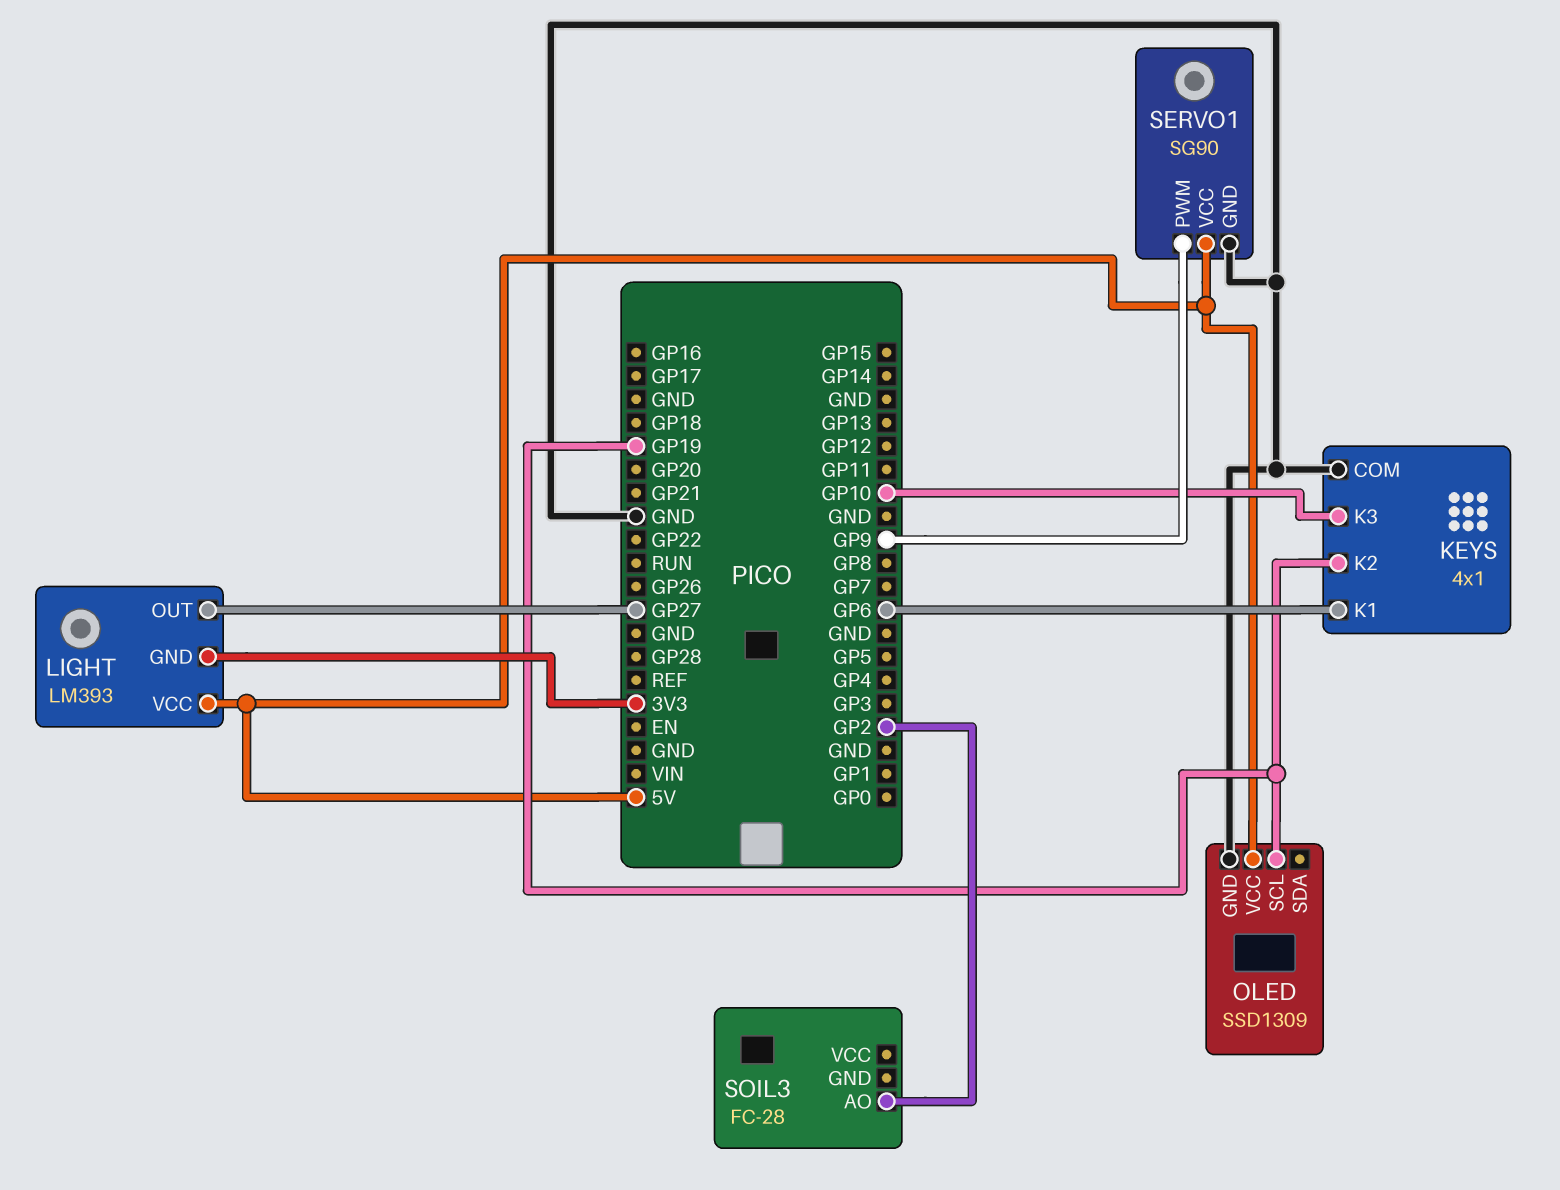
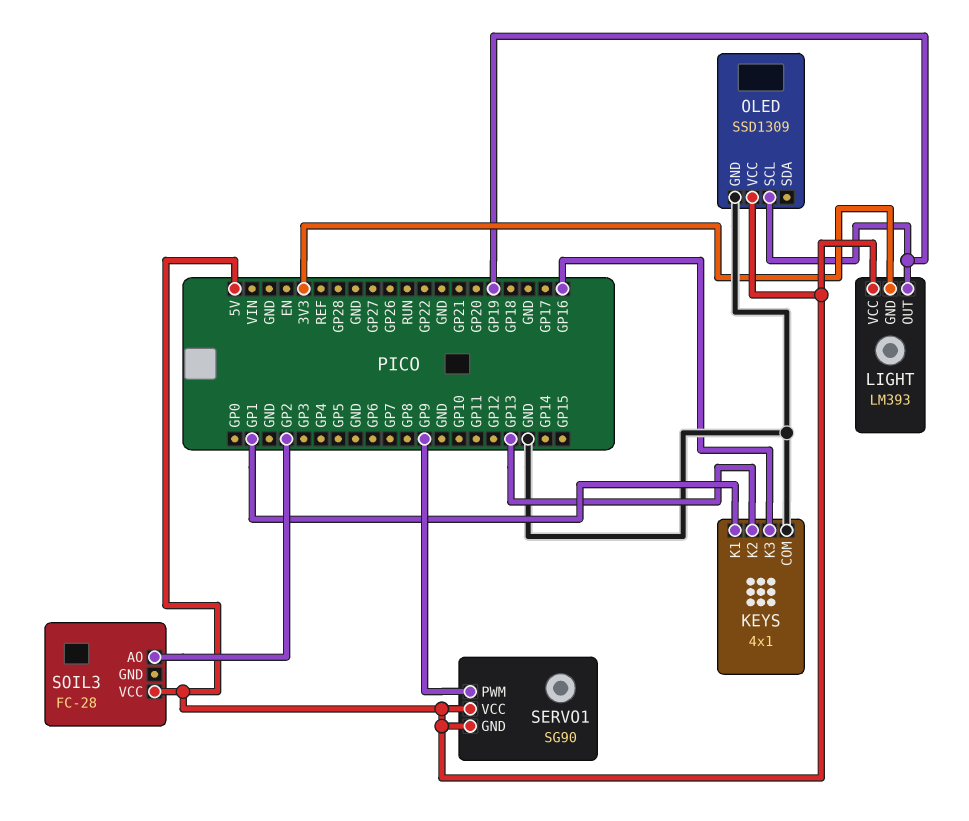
KEYS pin K1: GP6 -> GP1
KEYS pin K2: GP19 -> GP13
KEYS pin K3: GP10 -> GP16
LIGHT pin OUT: GP27 -> GP19
SERVO1 pin GND: GND -> 5V
SOIL3 pin VCC: none -> 5V

